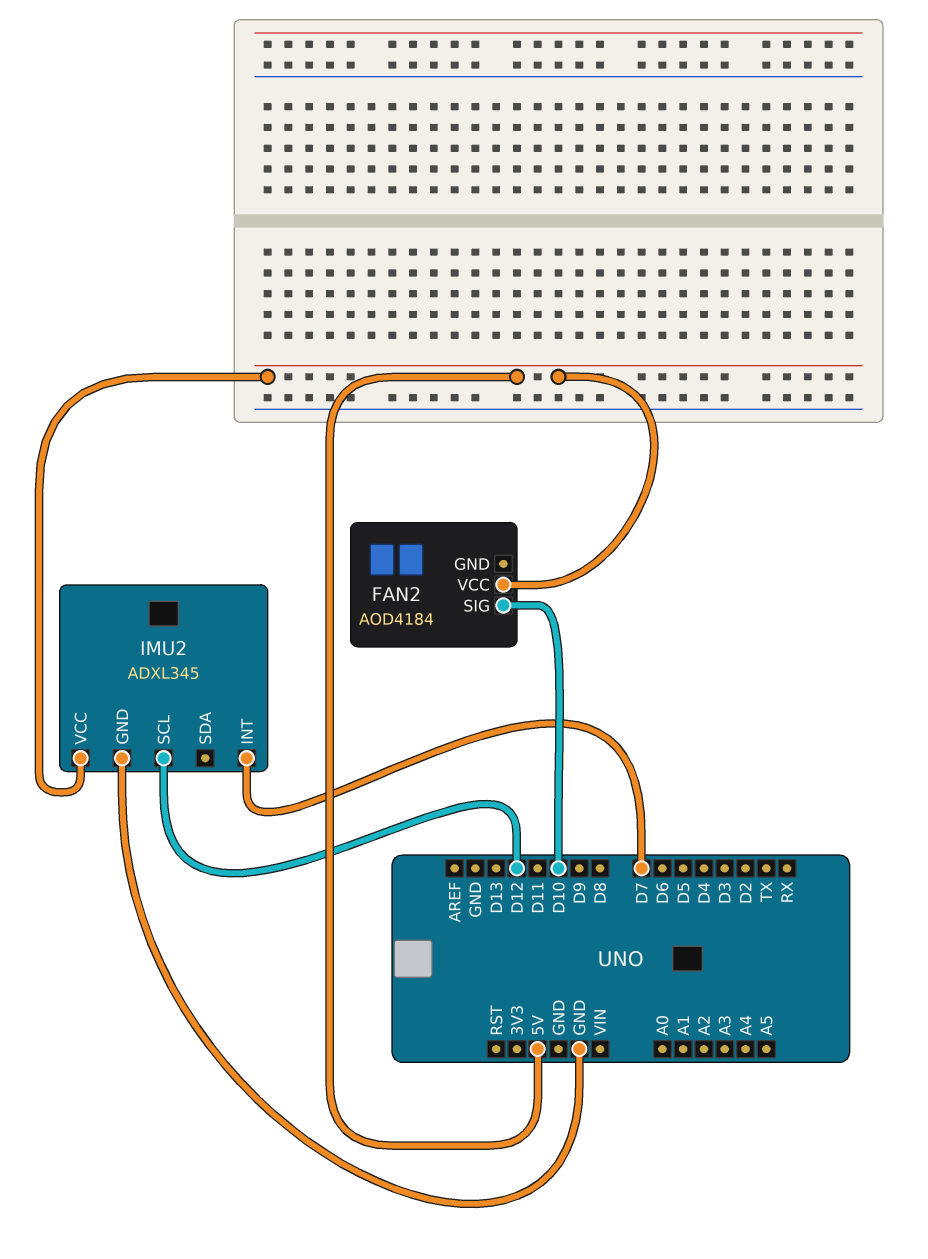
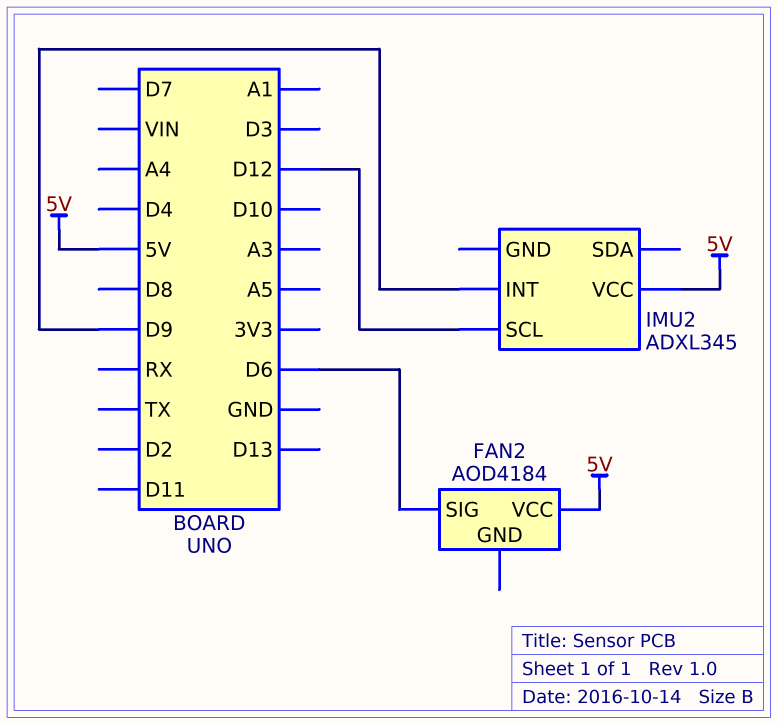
FAN2 pin SIG: D10 -> D6
IMU2 pin GND: GND -> none
IMU2 pin INT: D7 -> D9

